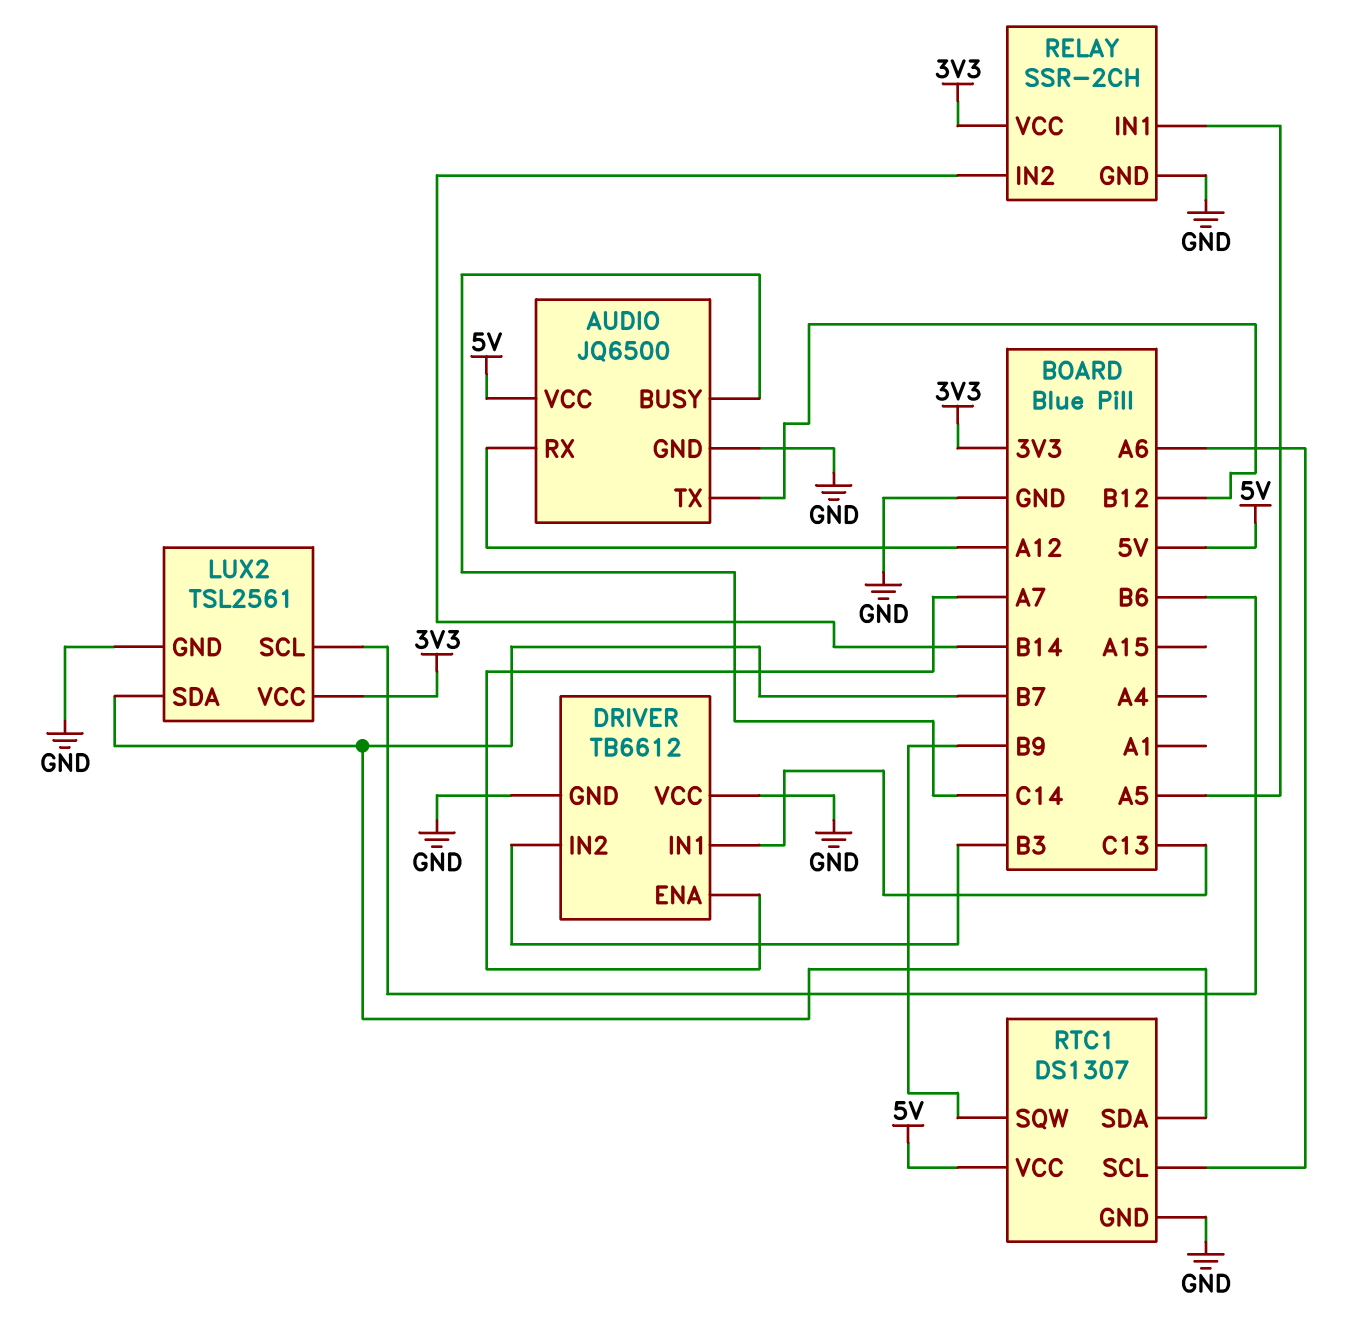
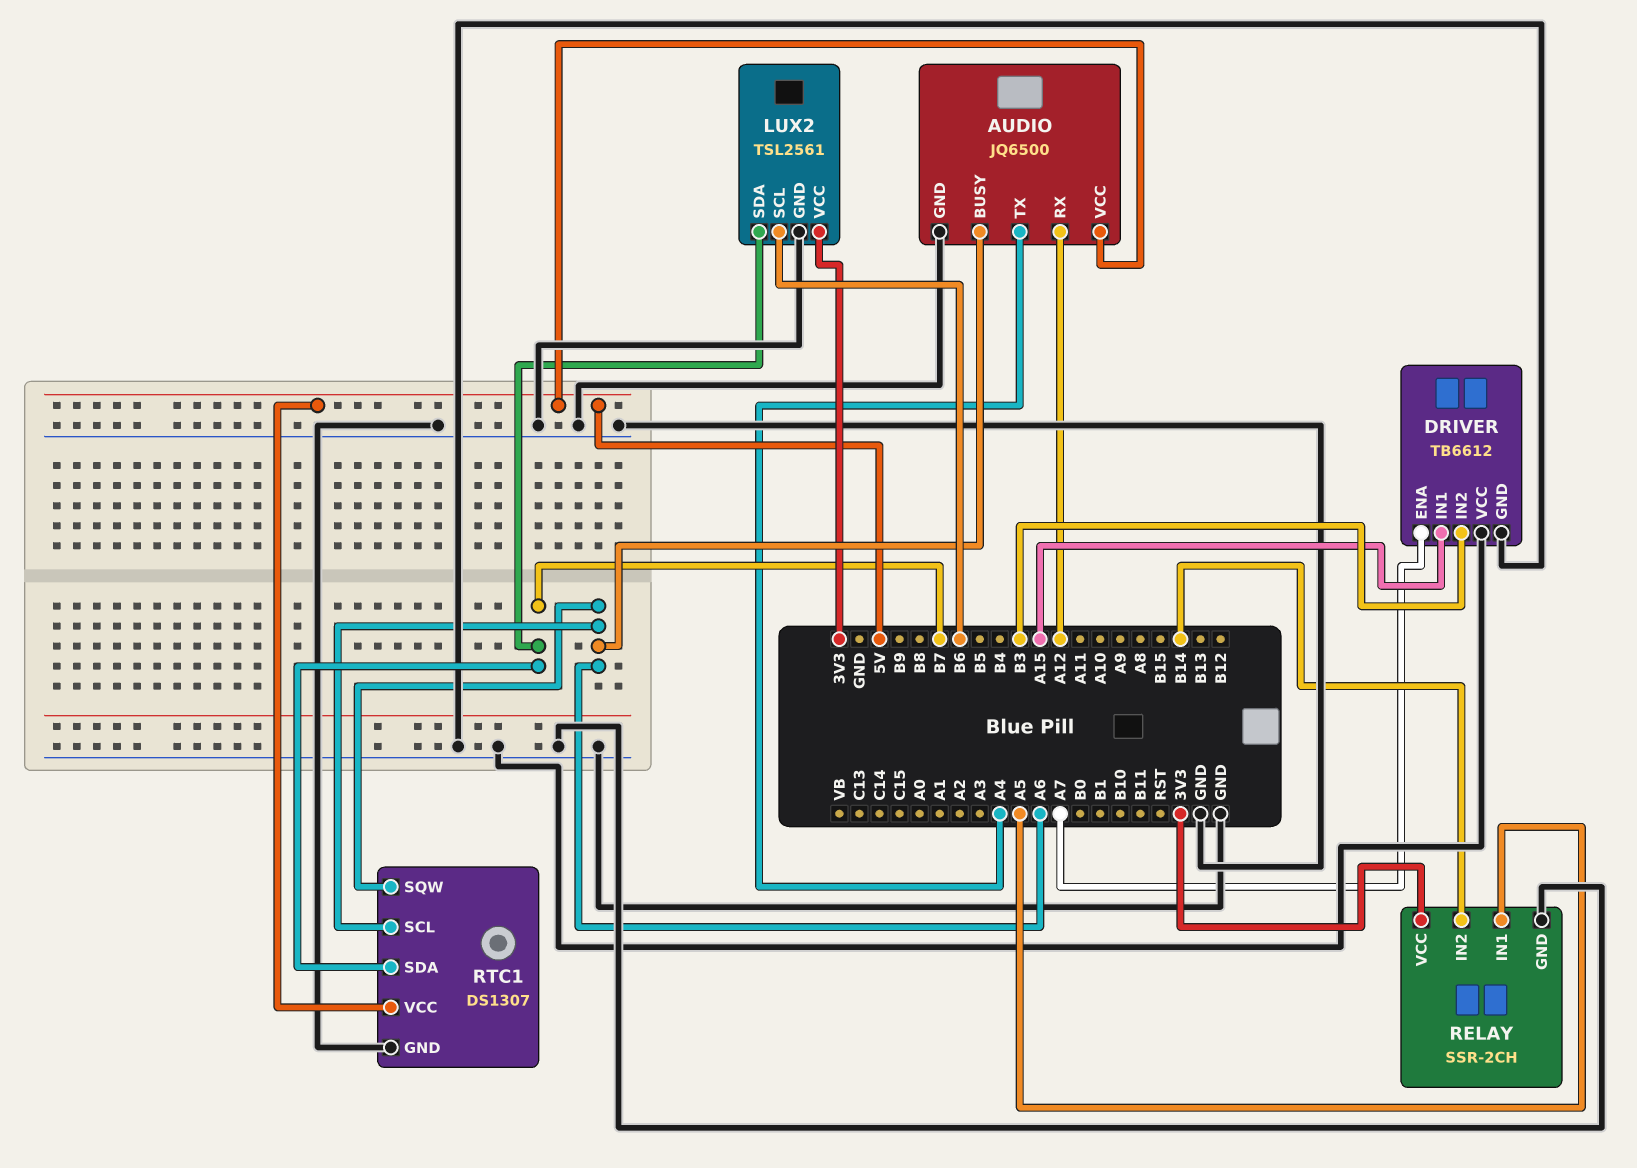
AUDIO pin BUSY: C14 -> A6
AUDIO pin TX: B12 -> A4
DRIVER pin IN1: C13 -> A15
RTC1 pin SQW: B9 -> A6

